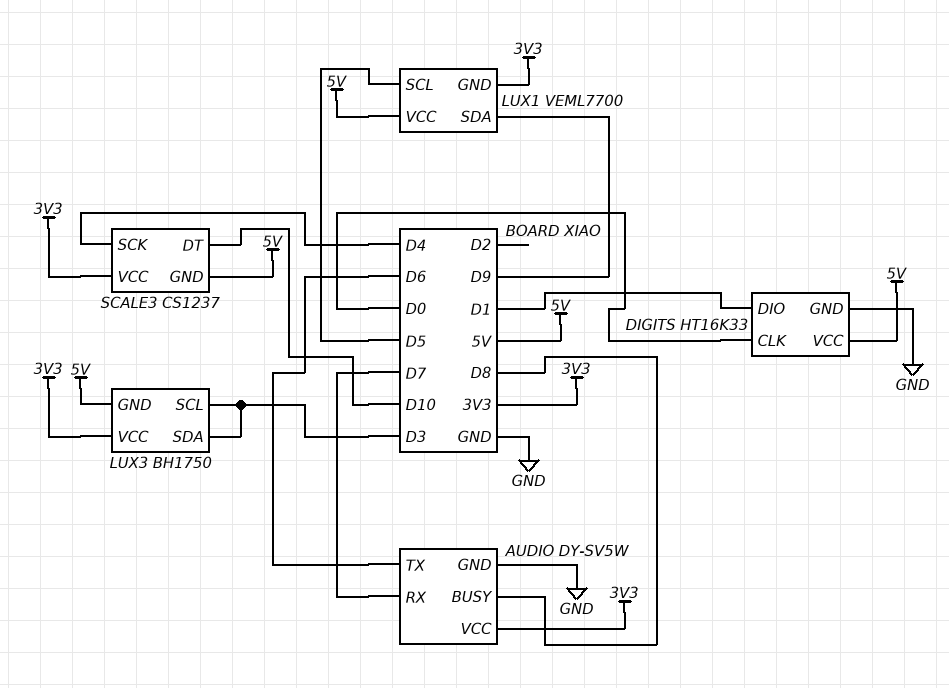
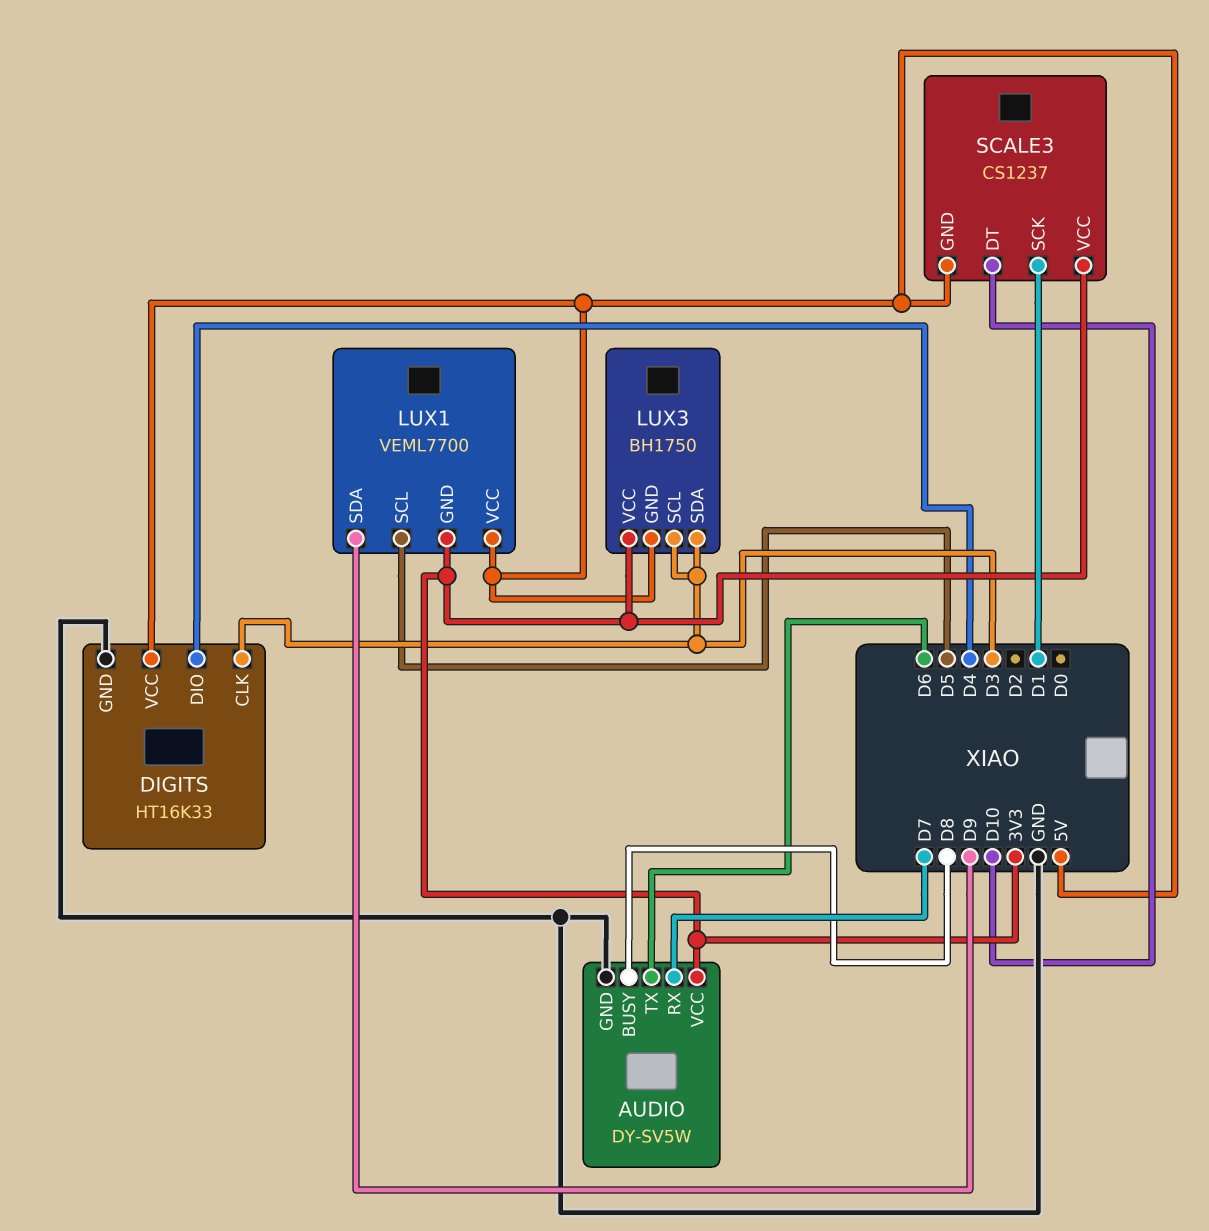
DIGITS pin CLK: D0 -> D3
DIGITS pin DIO: D1 -> D4
SCALE3 pin SCK: D4 -> D1

